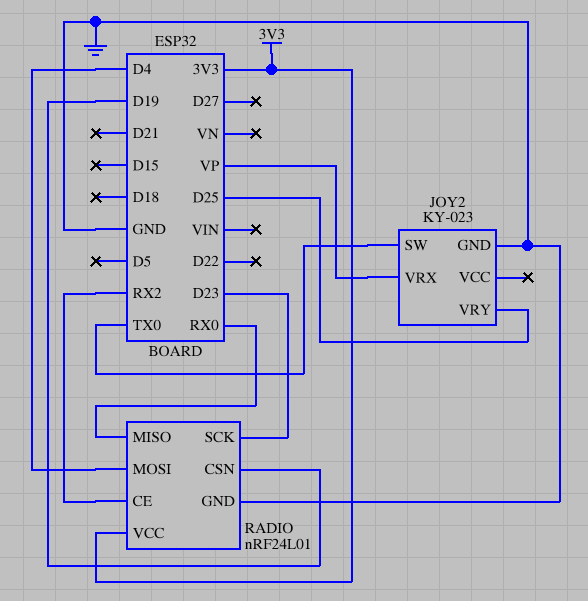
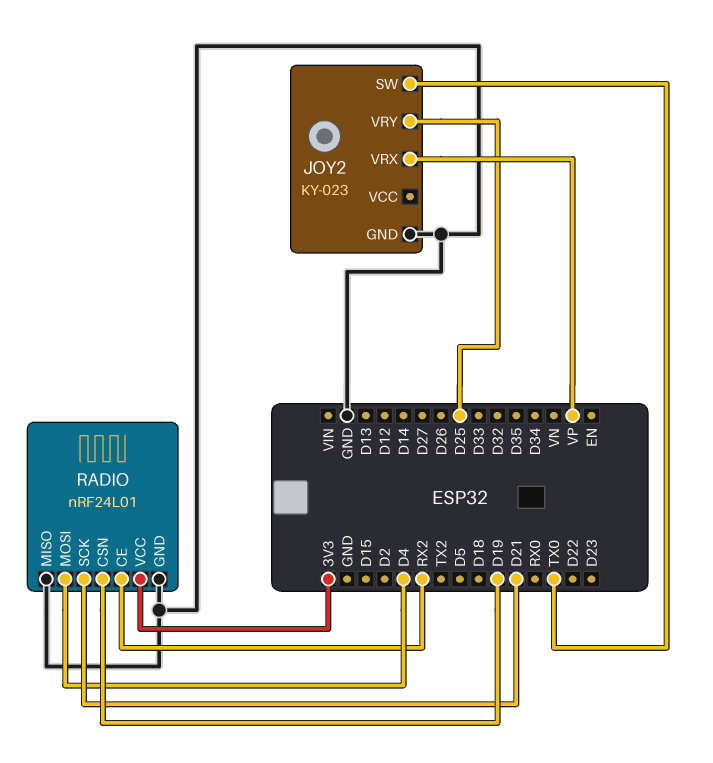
RADIO pin MISO: RX0 -> GND
RADIO pin SCK: D23 -> D21

